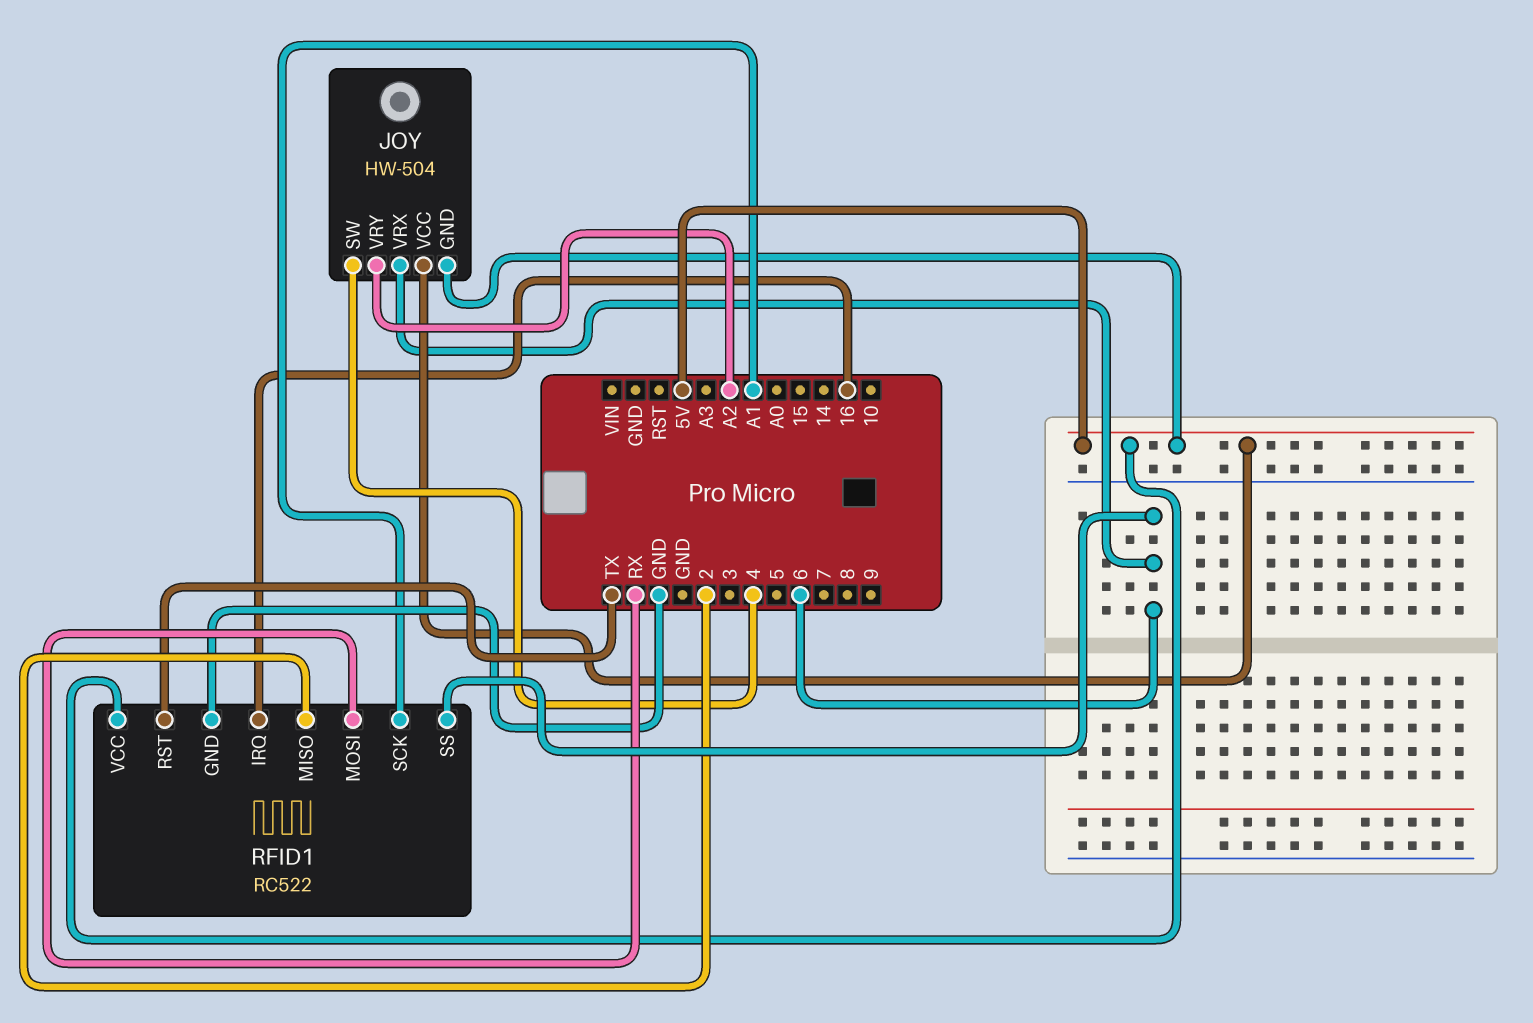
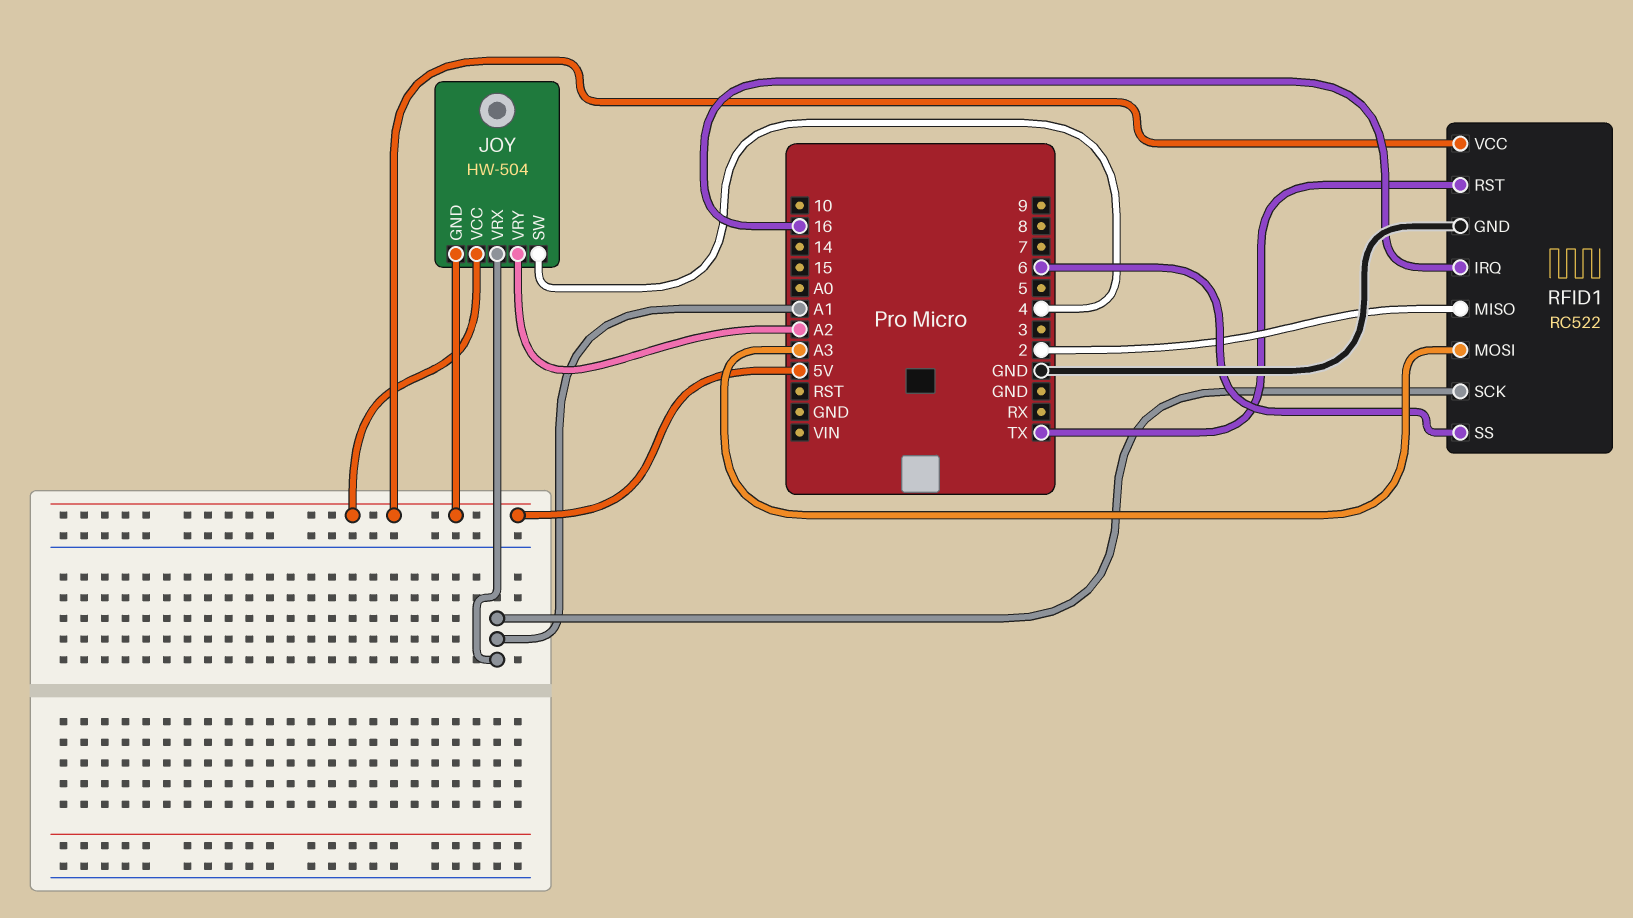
JOY pin VRX: 6 -> A1
RFID1 pin MOSI: RX -> A3

